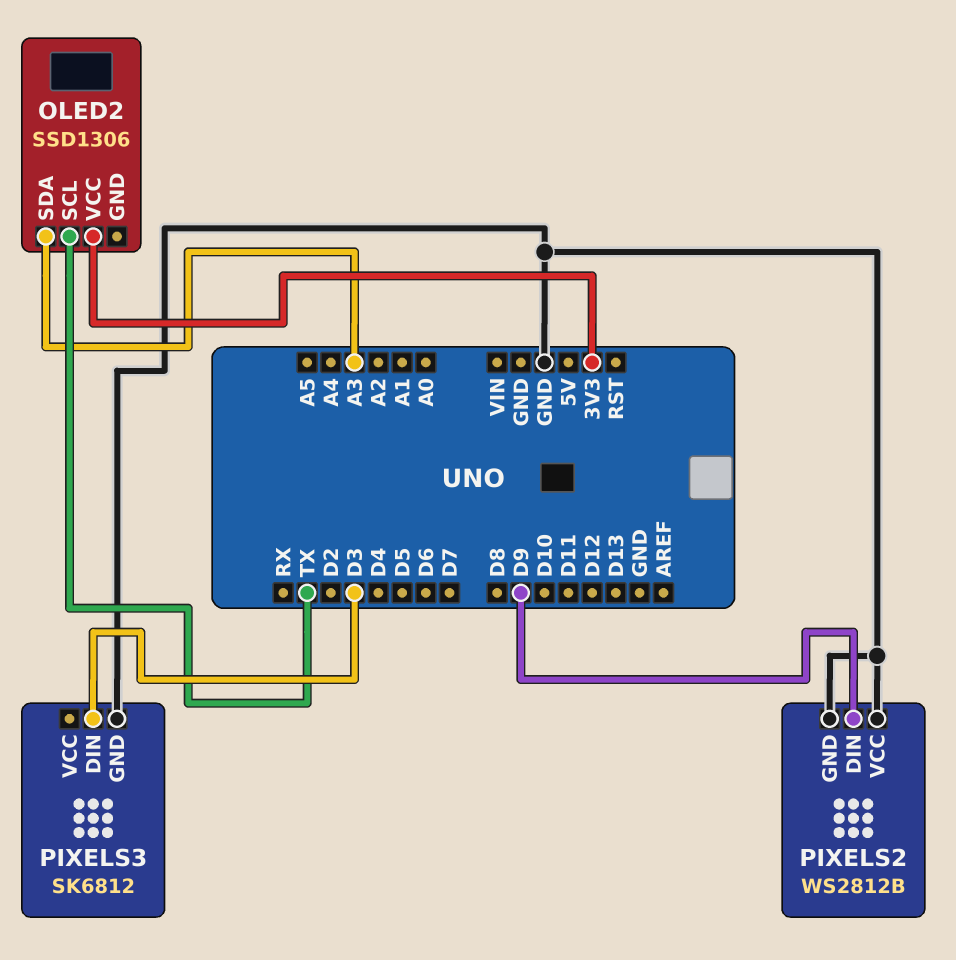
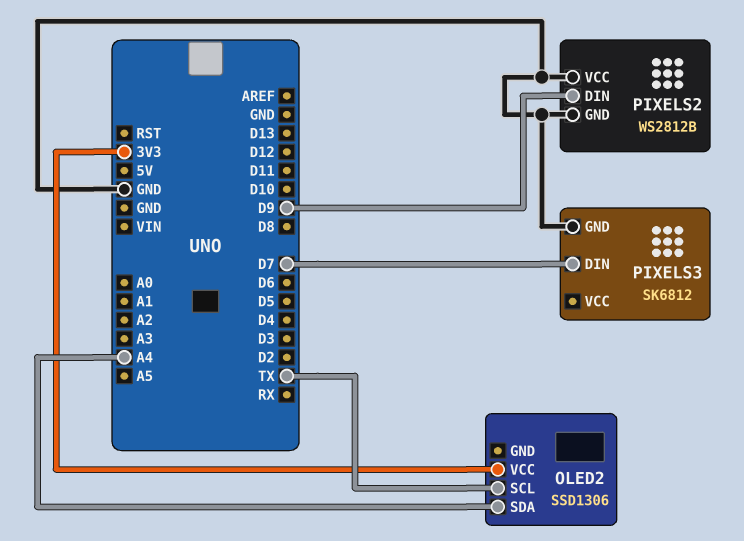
OLED2 pin SDA: A3 -> A4
PIXELS3 pin DIN: D3 -> D7

